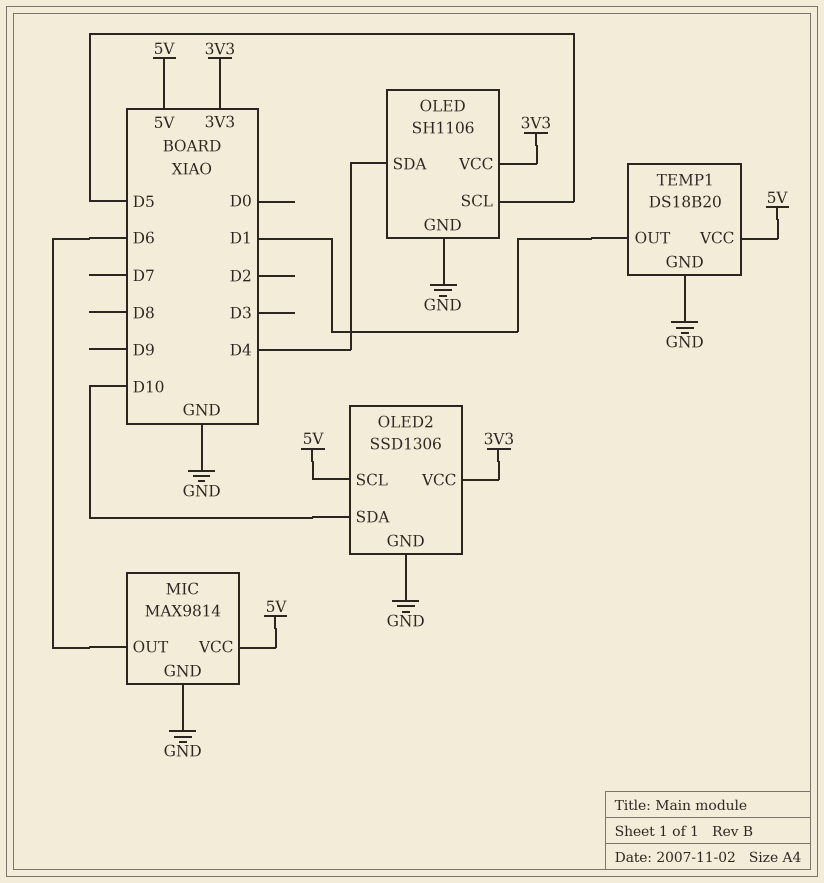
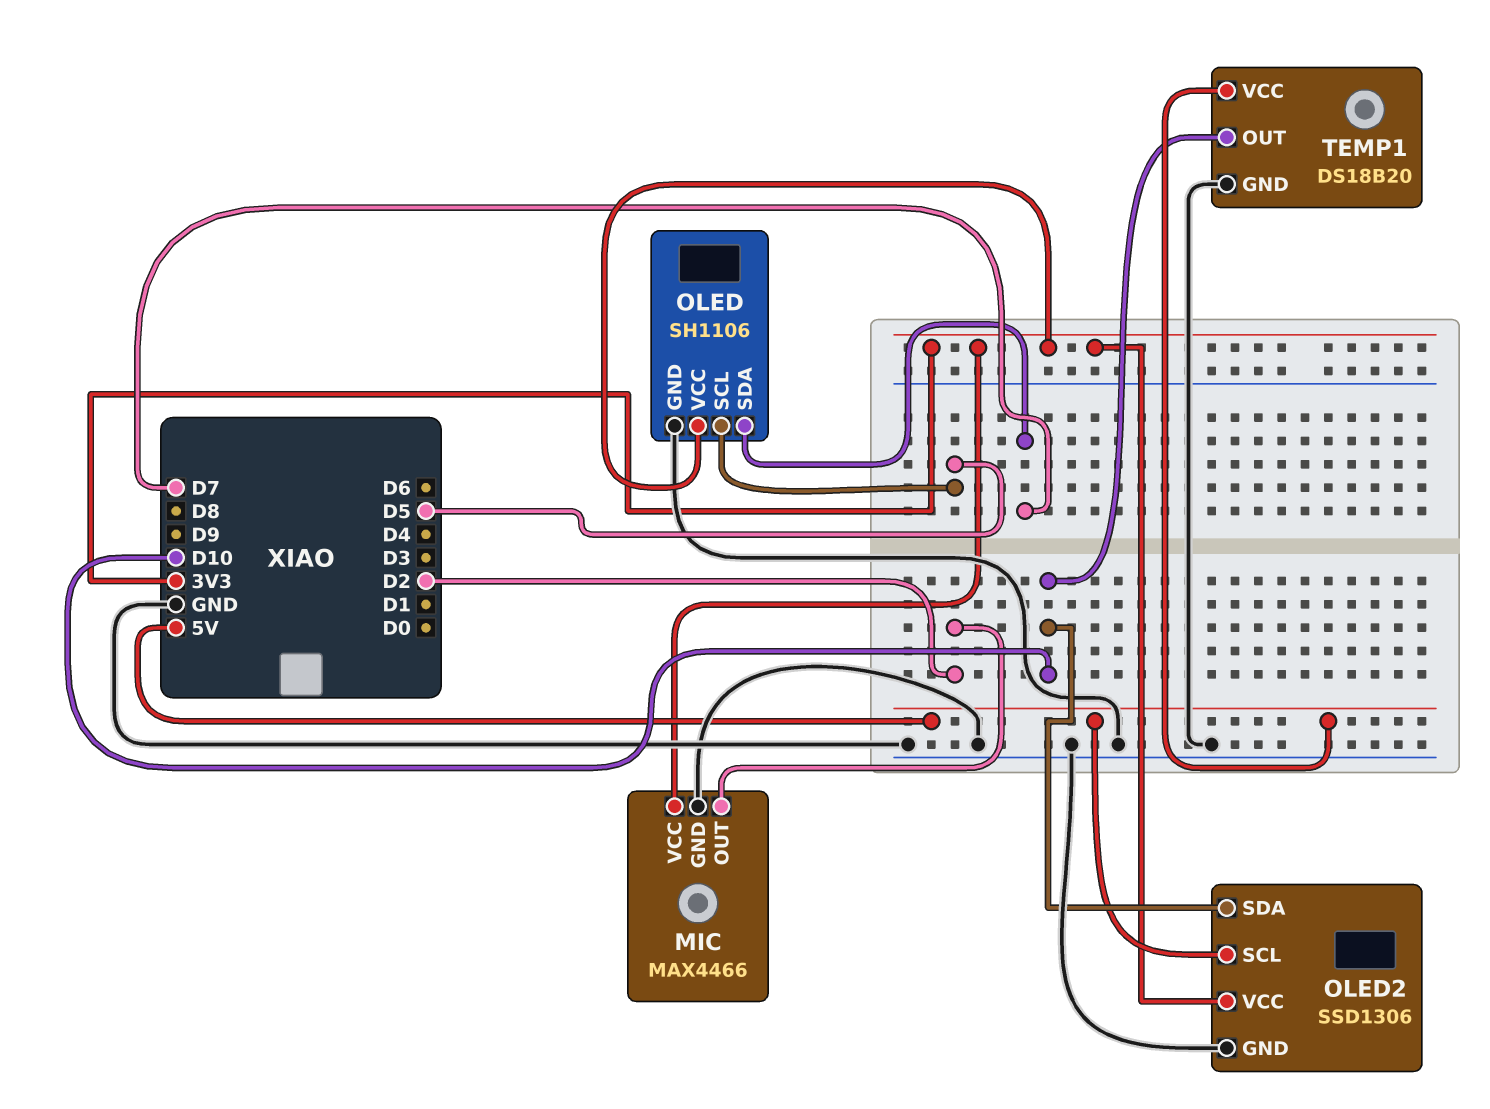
MIC: MAX9814 -> MAX4466
MIC pin OUT: D6 -> D2
MIC pin VCC: 5V -> 3V3
OLED pin SDA: D4 -> D7
TEMP1 pin OUT: D1 -> D10

